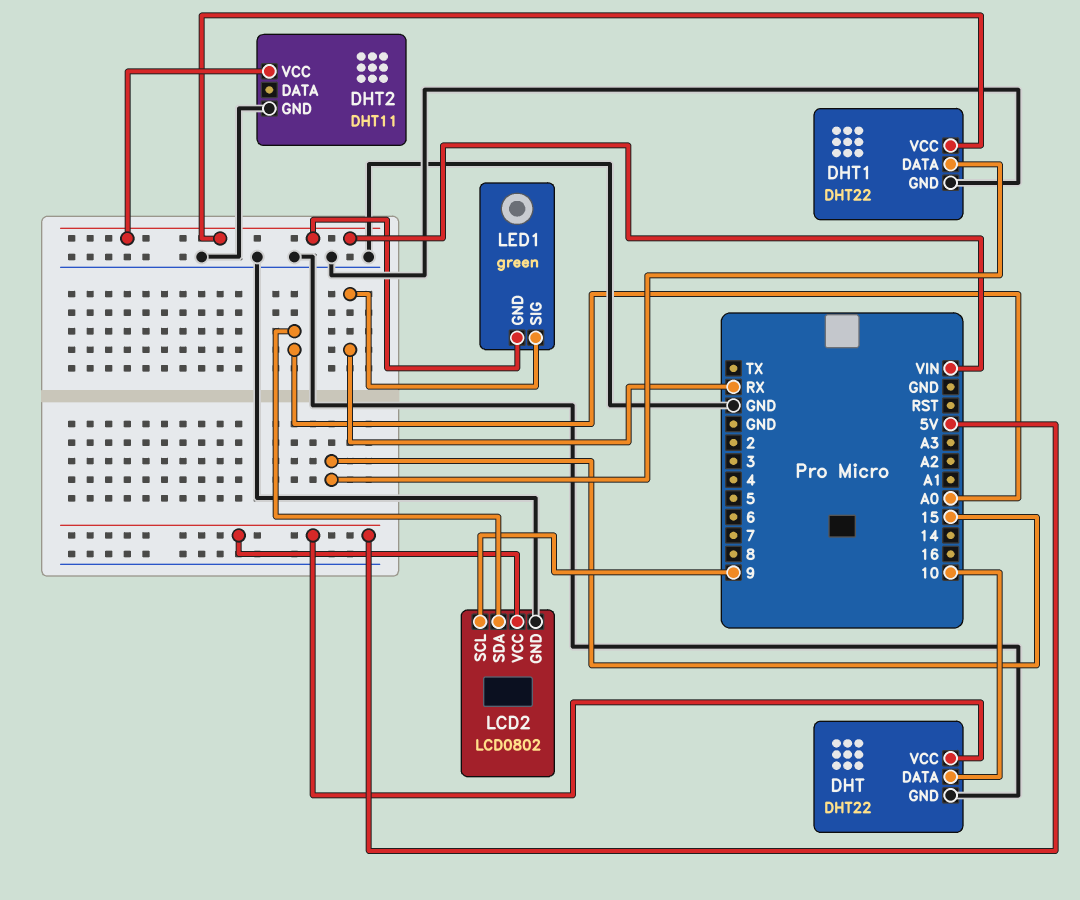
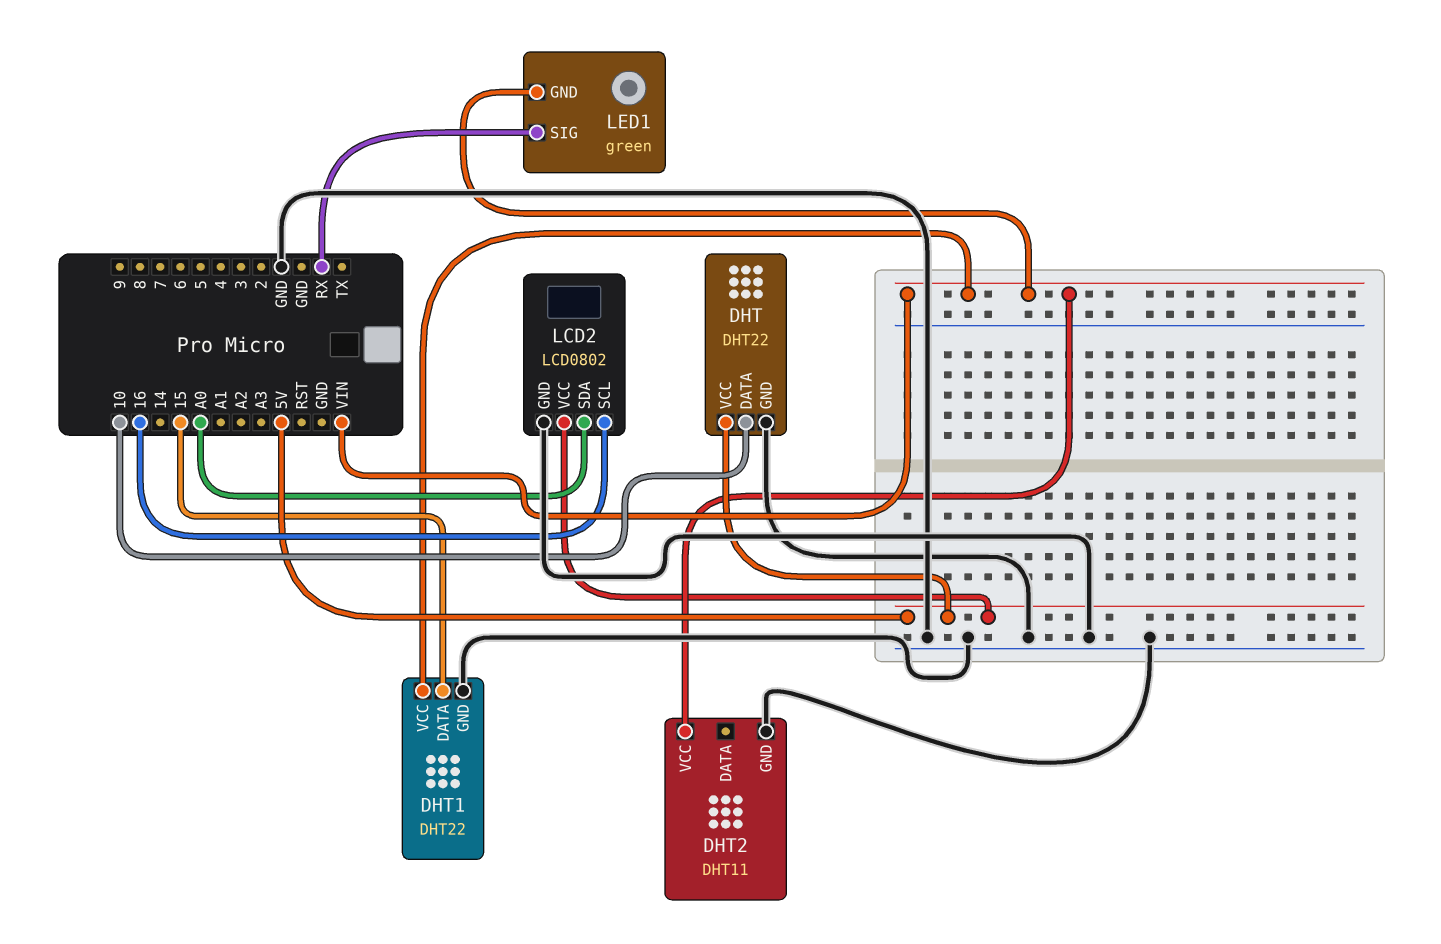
LCD2 pin SCL: 9 -> 16

